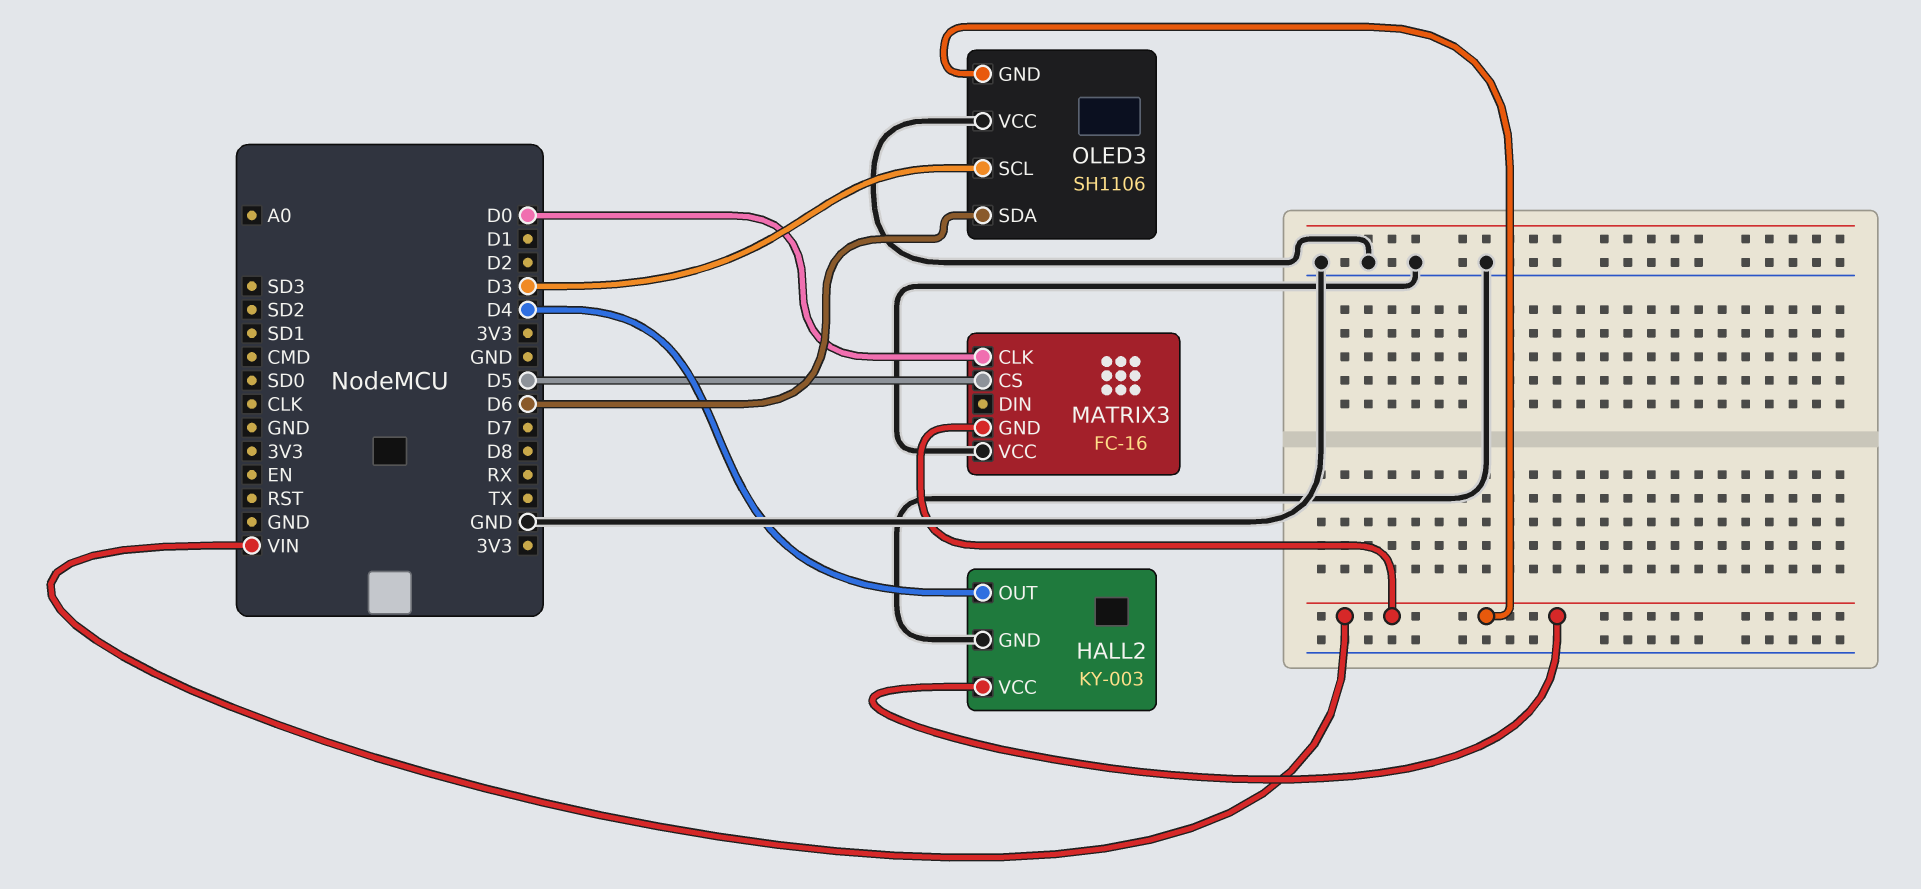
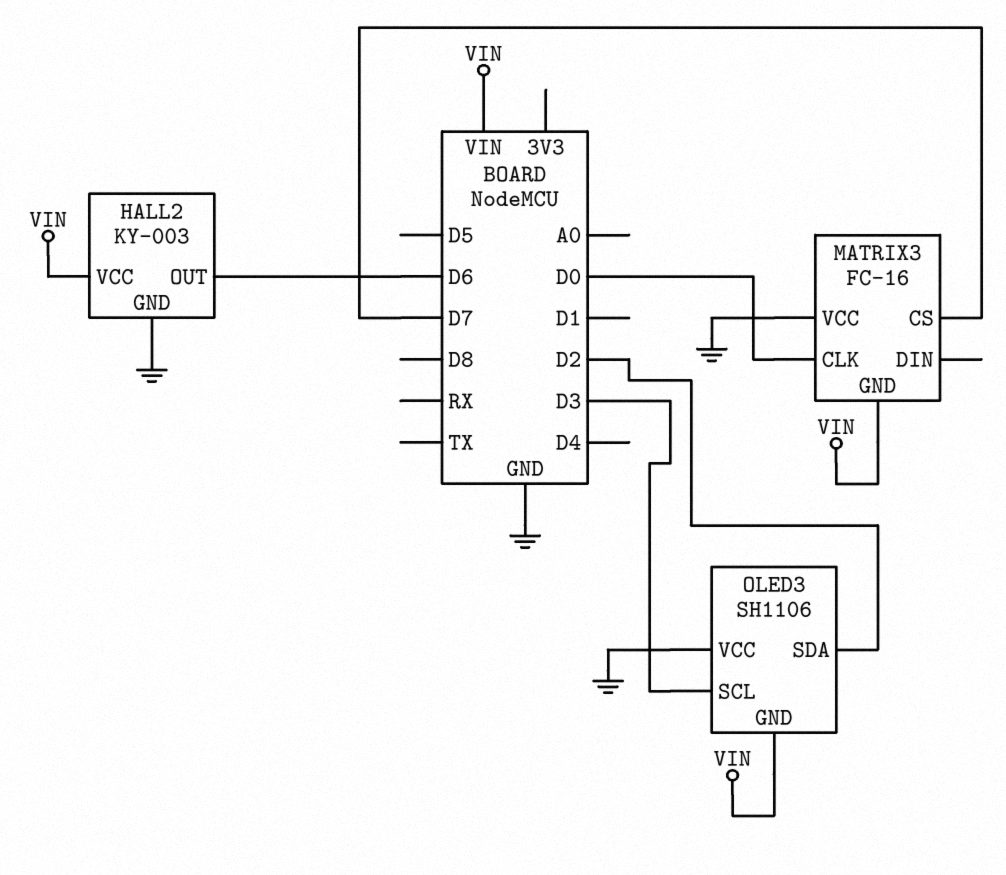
HALL2 pin OUT: D4 -> D6
MATRIX3 pin CS: D5 -> D7
OLED3 pin SDA: D6 -> D2

